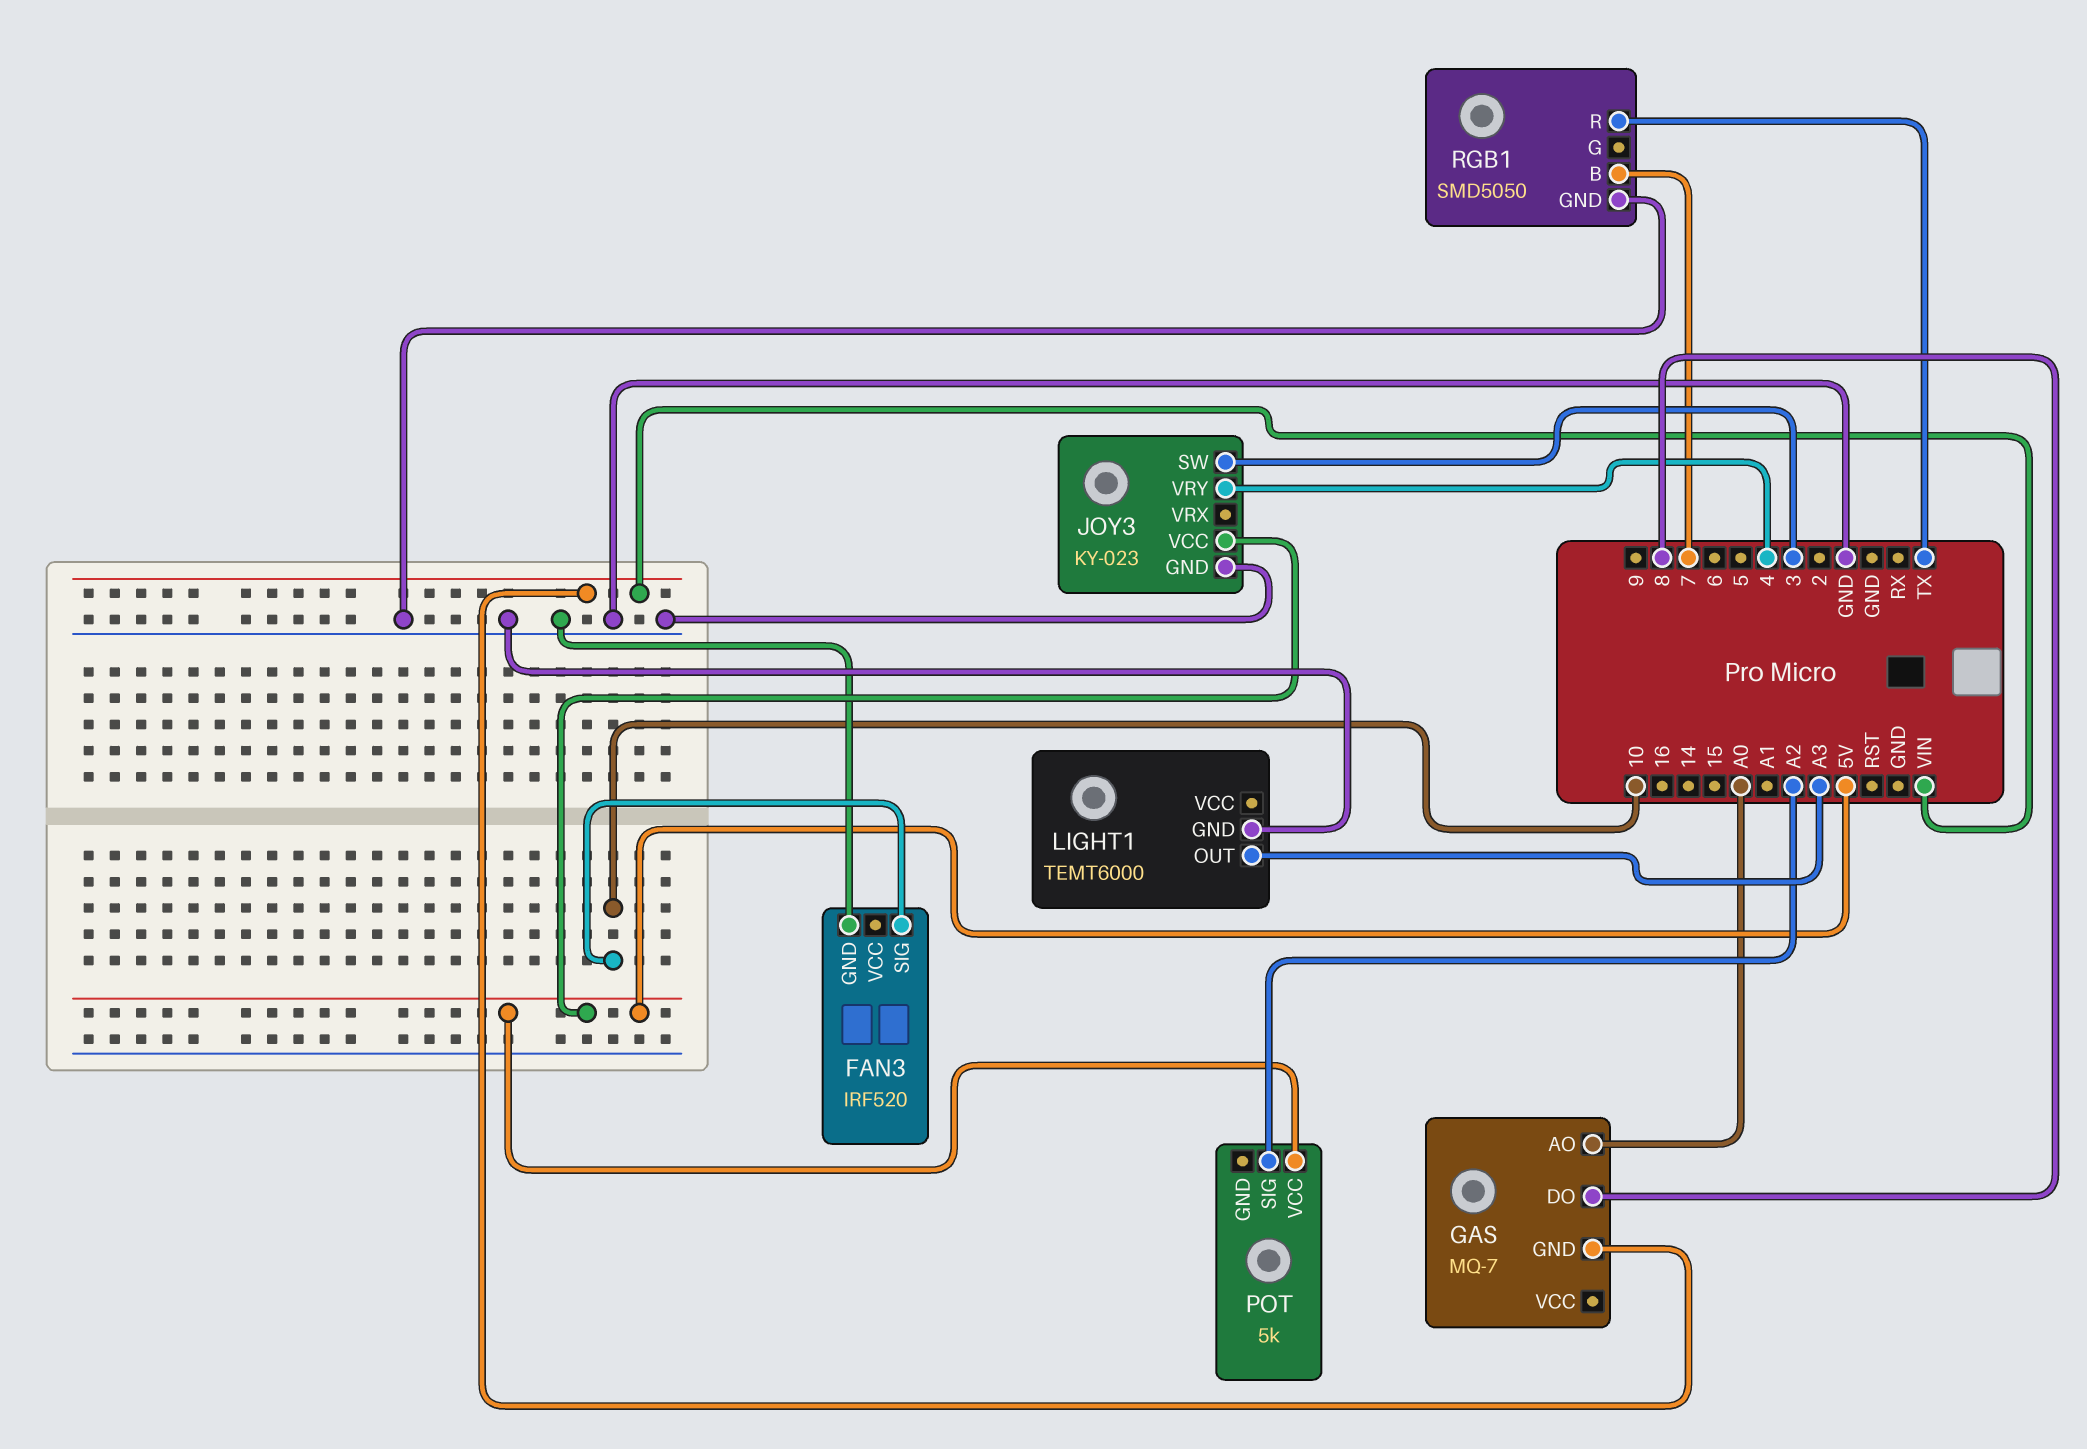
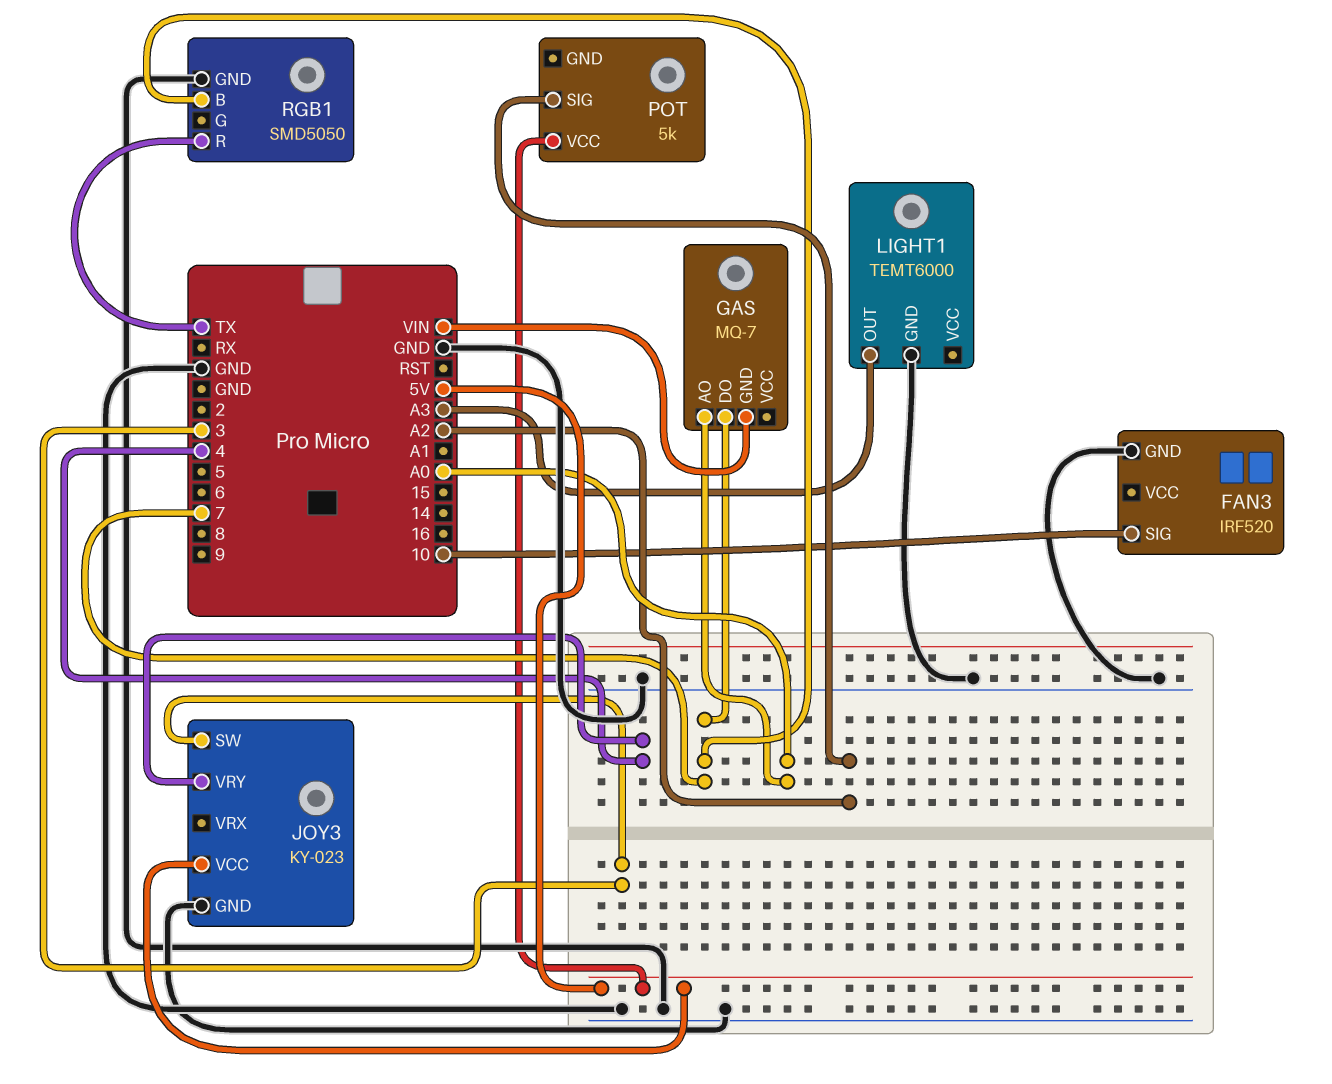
GAS pin DO: 8 -> 7

